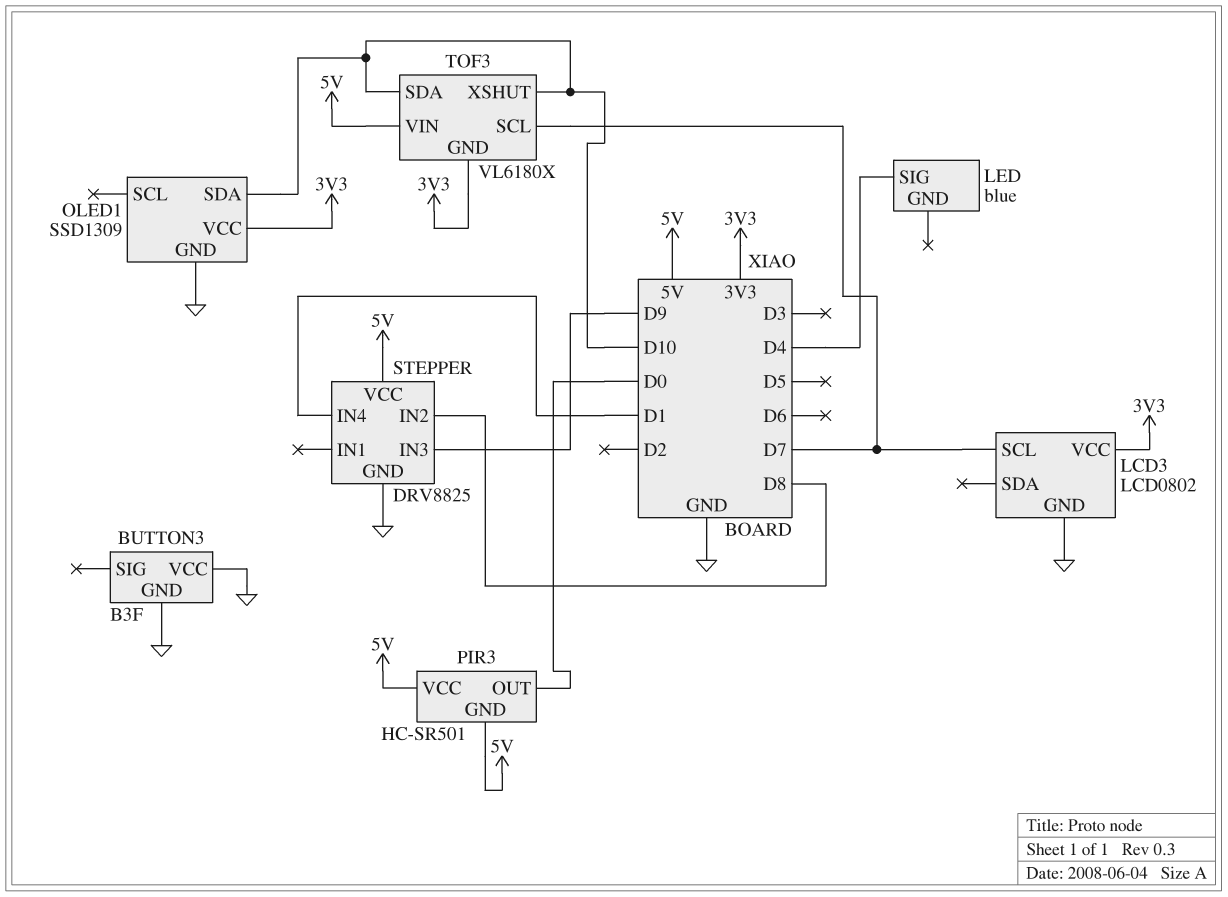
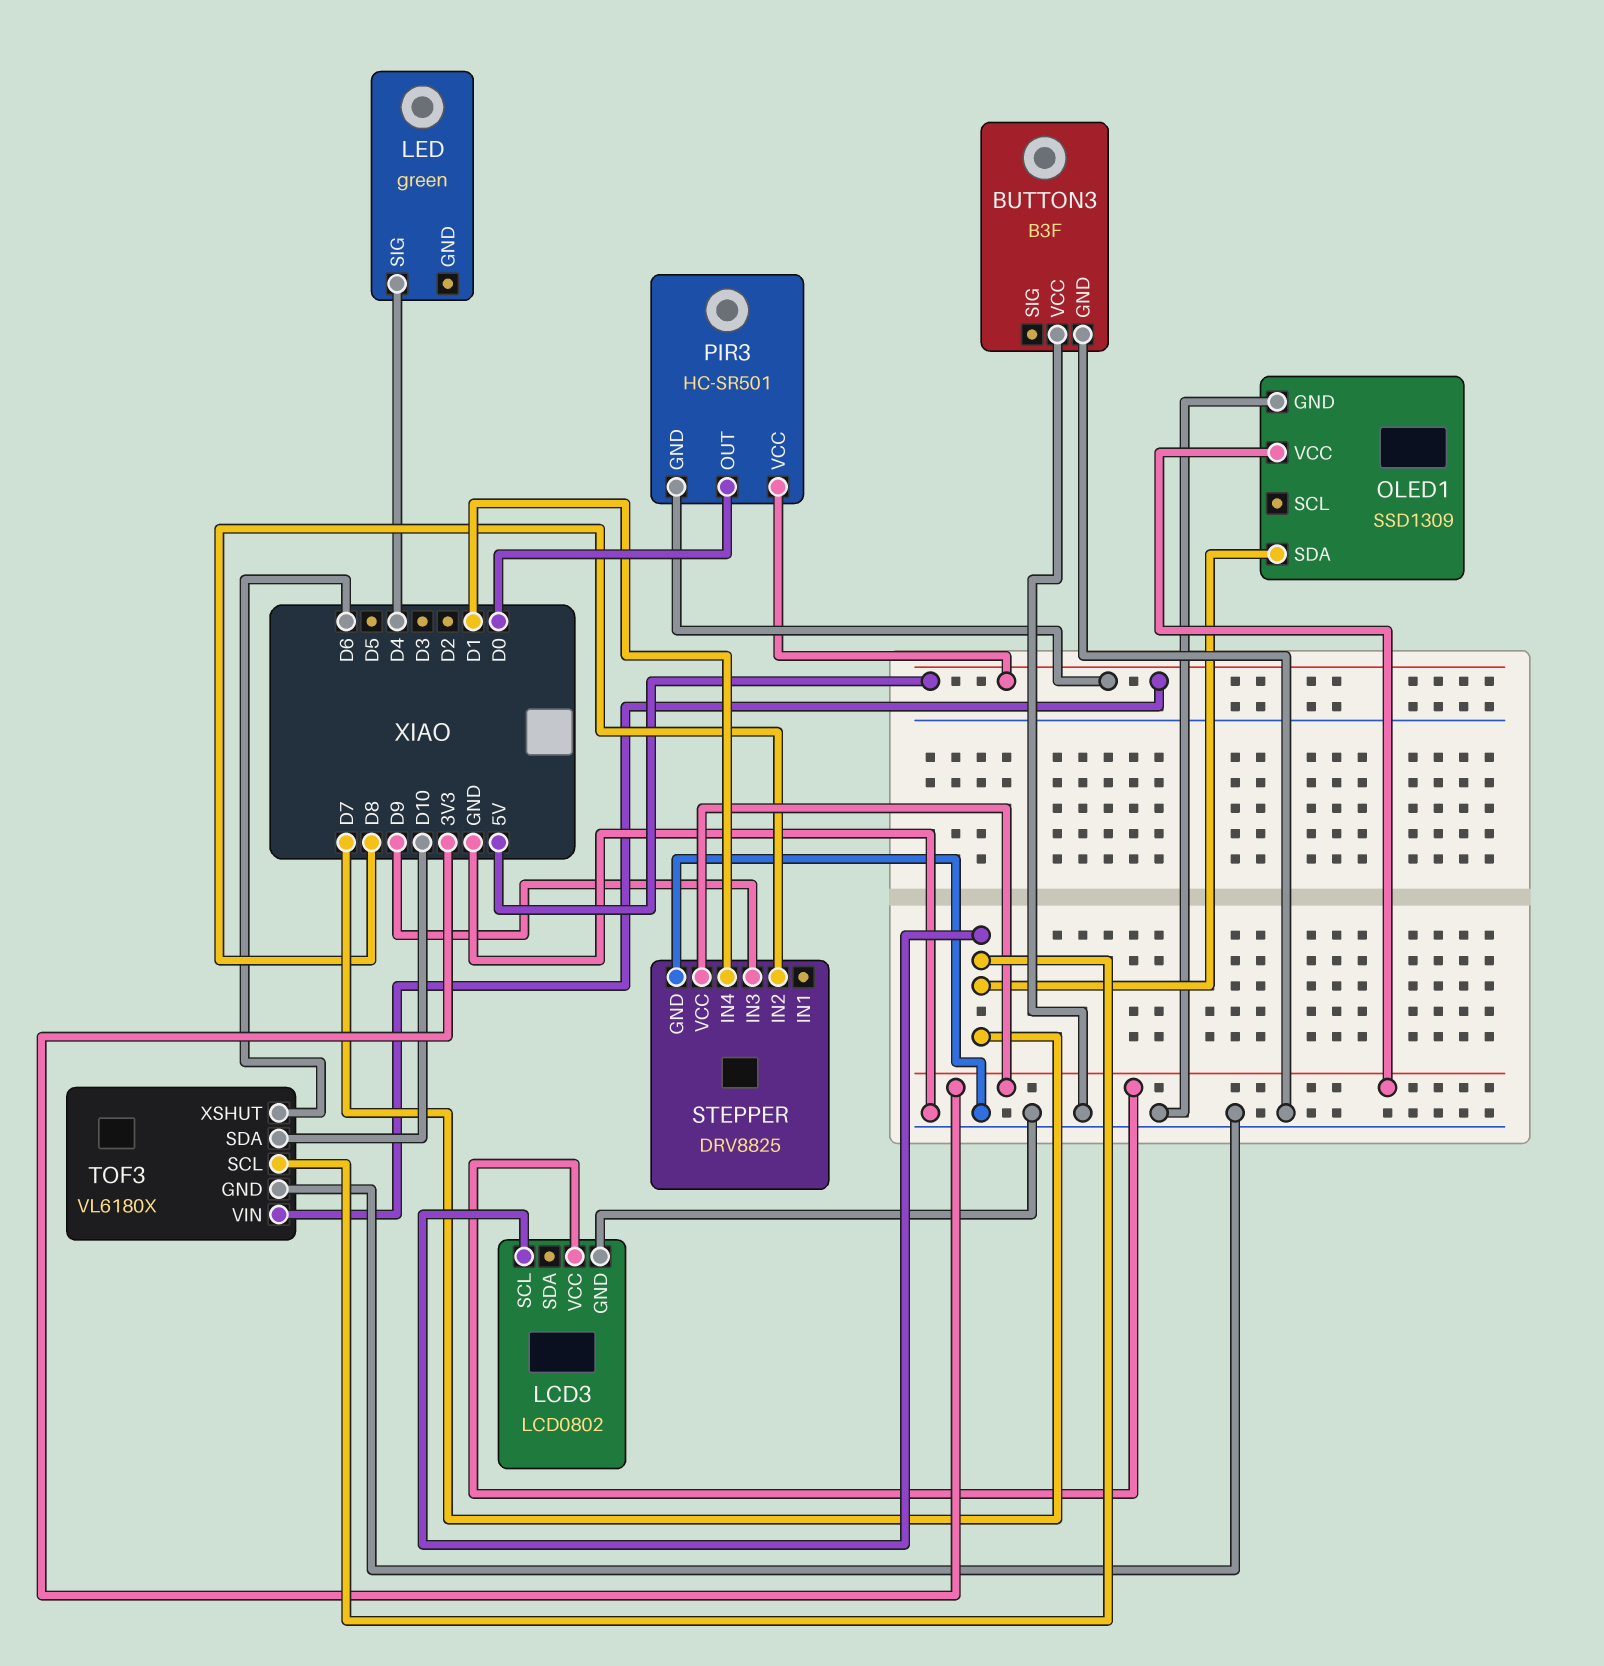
LED: blue -> green
OLED1 pin SDA: D10 -> D7
STEPPER pin VCC: 5V -> 3V3
TOF3 pin GND: 3V3 -> GND
TOF3 pin XSHUT: D10 -> D6

